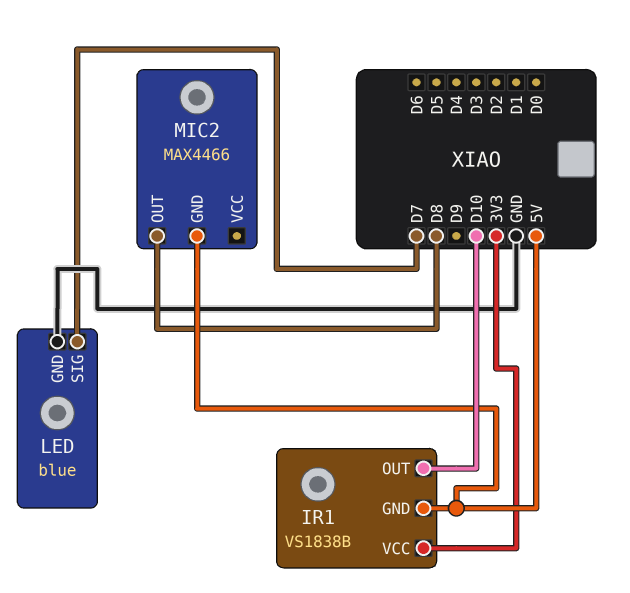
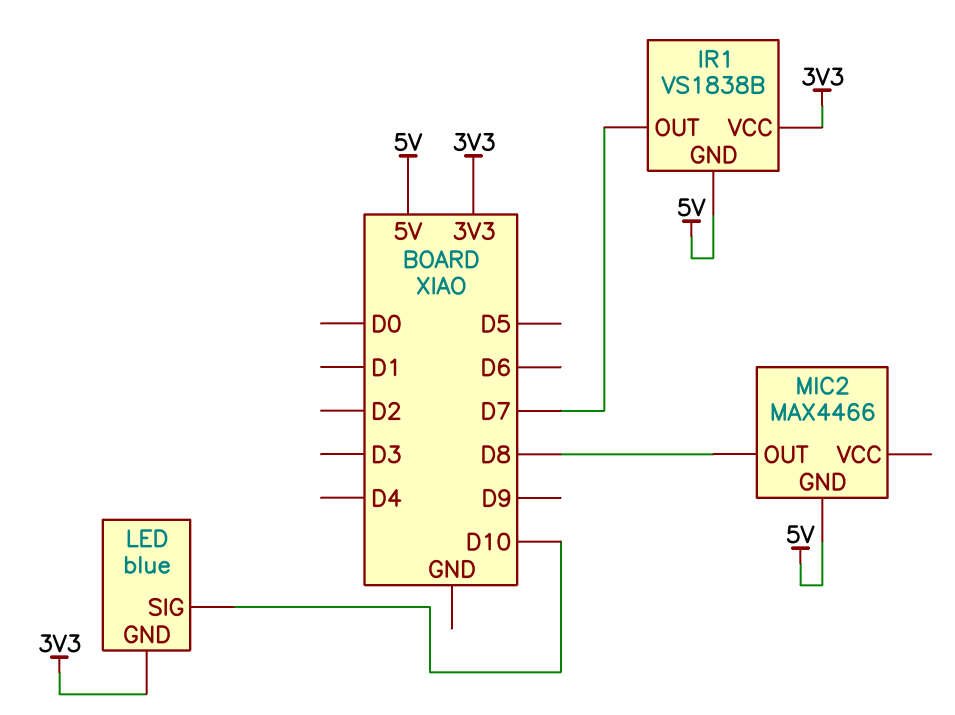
IR1 pin OUT: D10 -> D7
LED pin GND: GND -> 3V3
LED pin SIG: D7 -> D10

